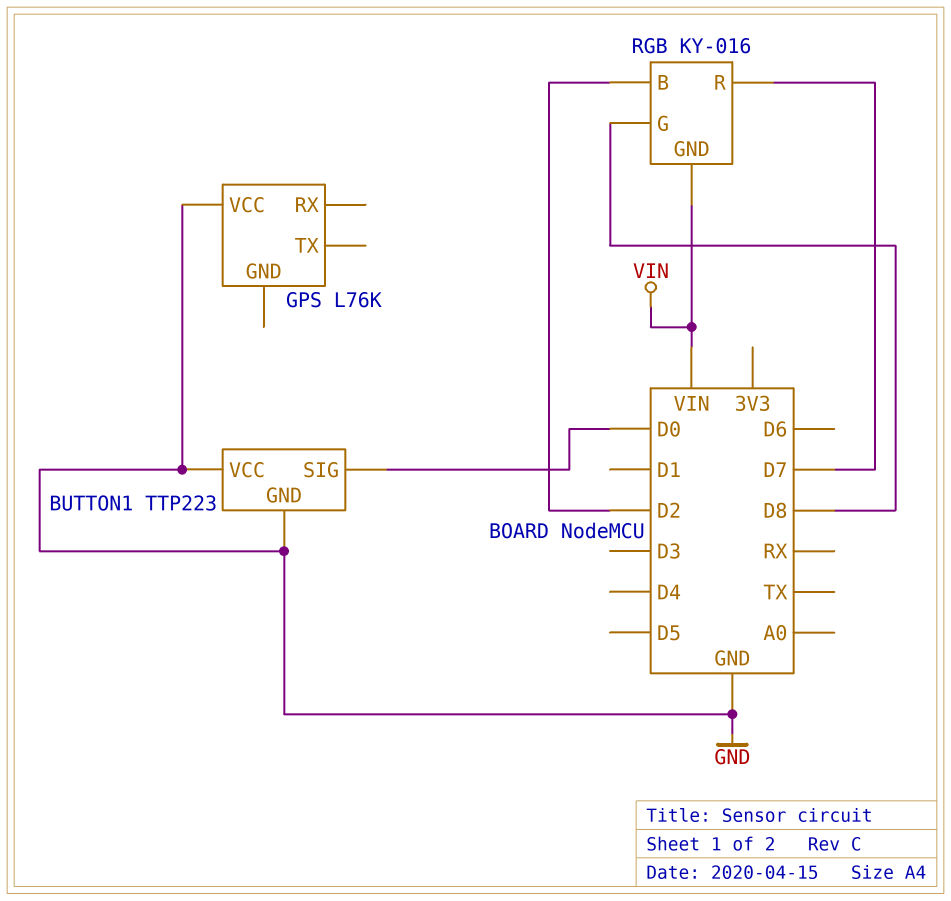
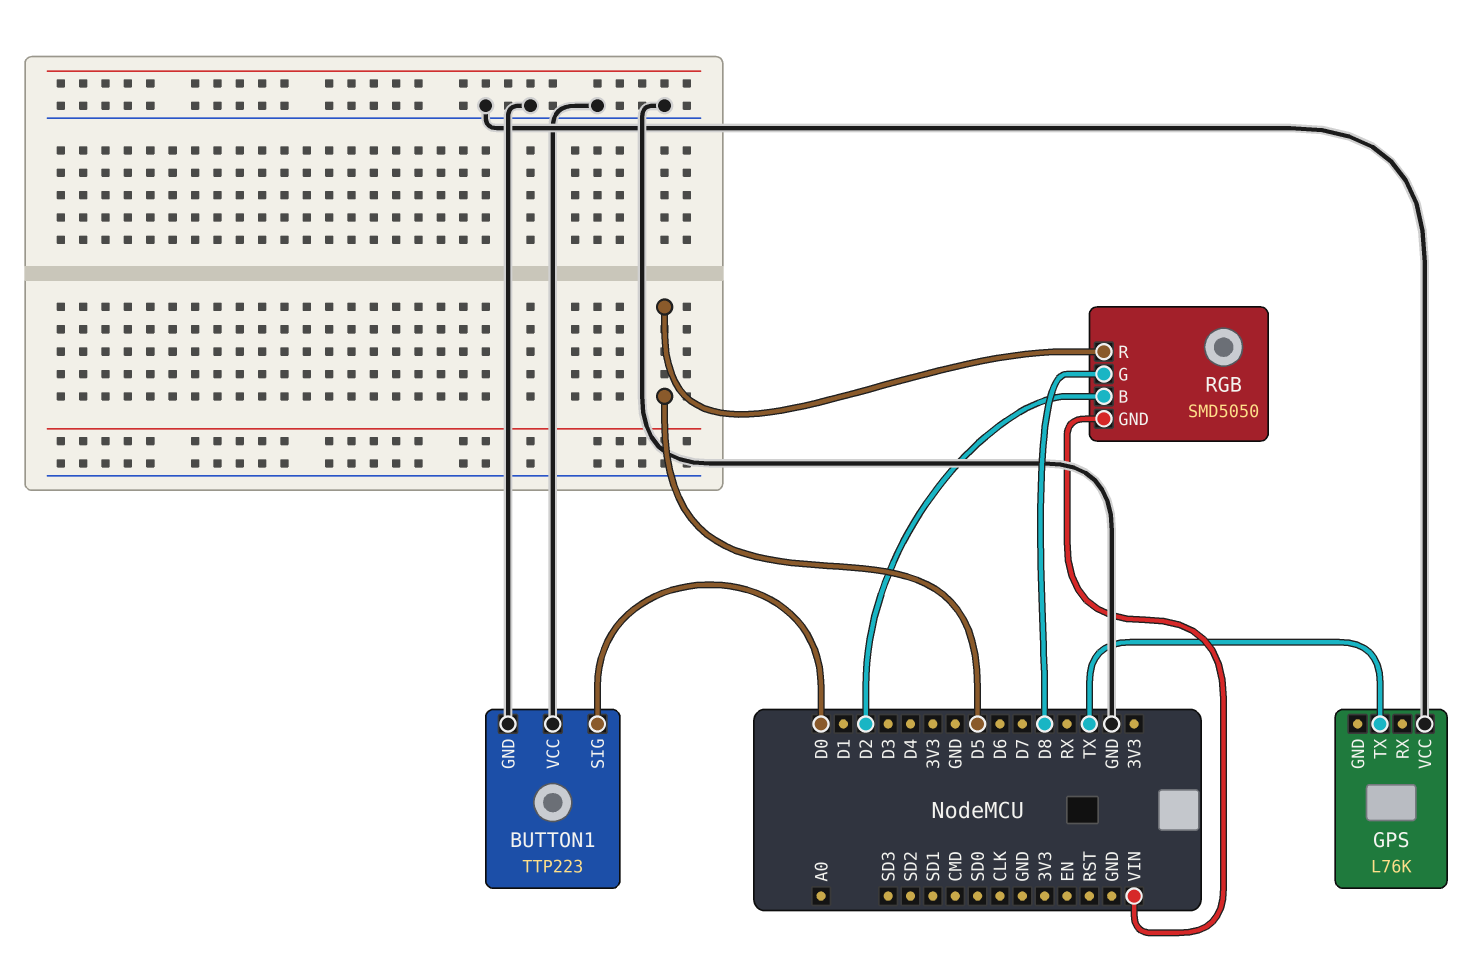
GPS pin TX: none -> TX
RGB: KY-016 -> SMD5050
RGB pin R: D7 -> D5

